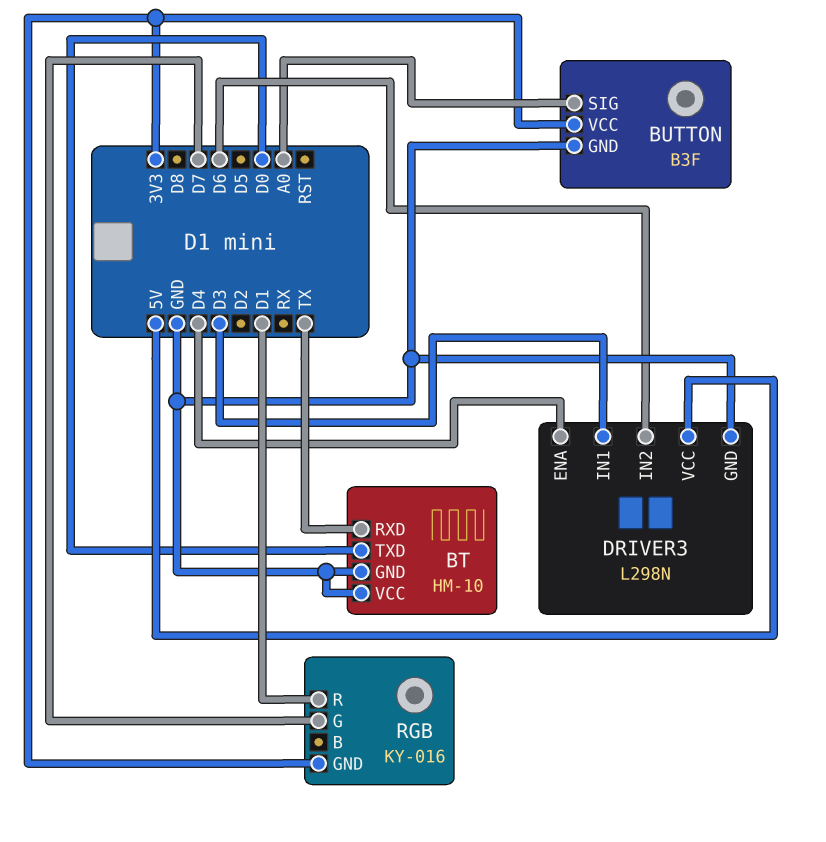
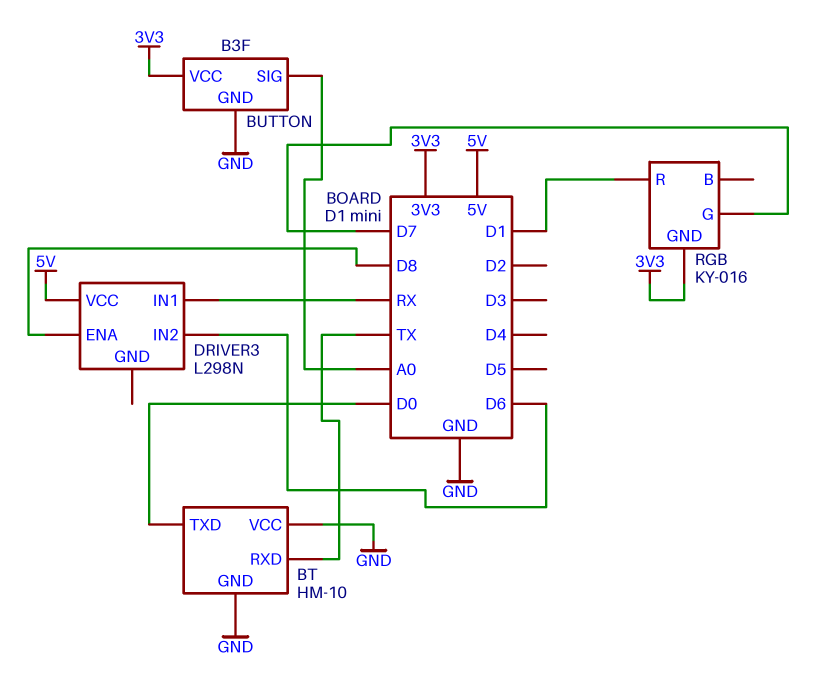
DRIVER3 pin ENA: D4 -> D8
DRIVER3 pin GND: GND -> none
DRIVER3 pin IN1: D3 -> RX

